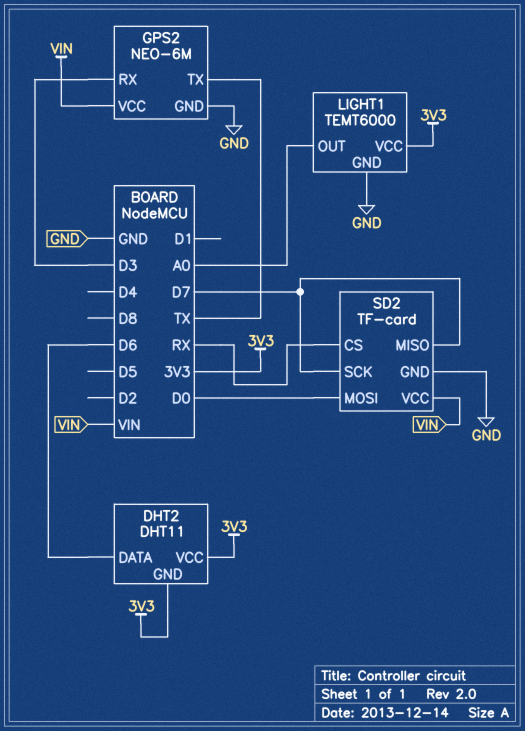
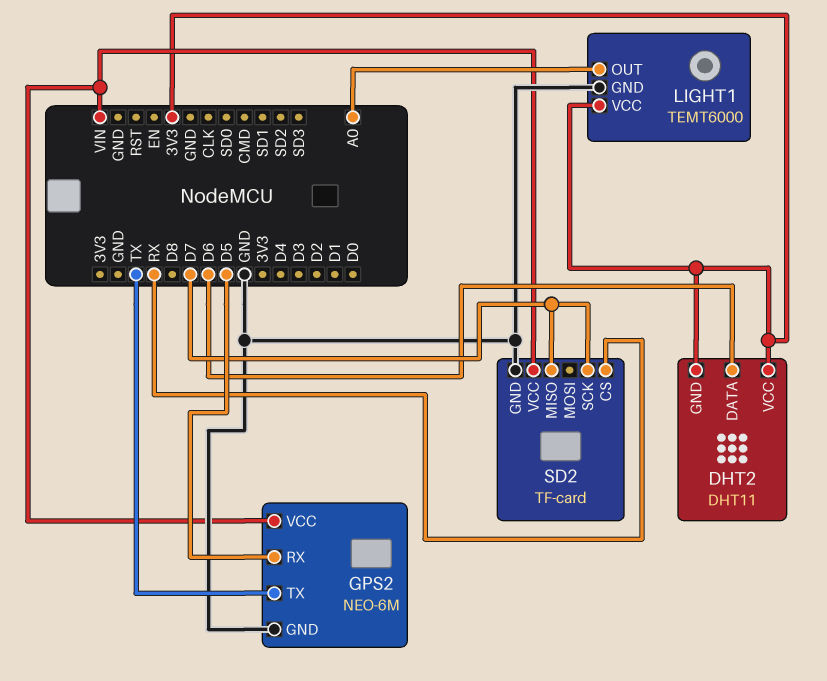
GPS2 pin RX: D3 -> D5
SD2 pin MOSI: D0 -> none

